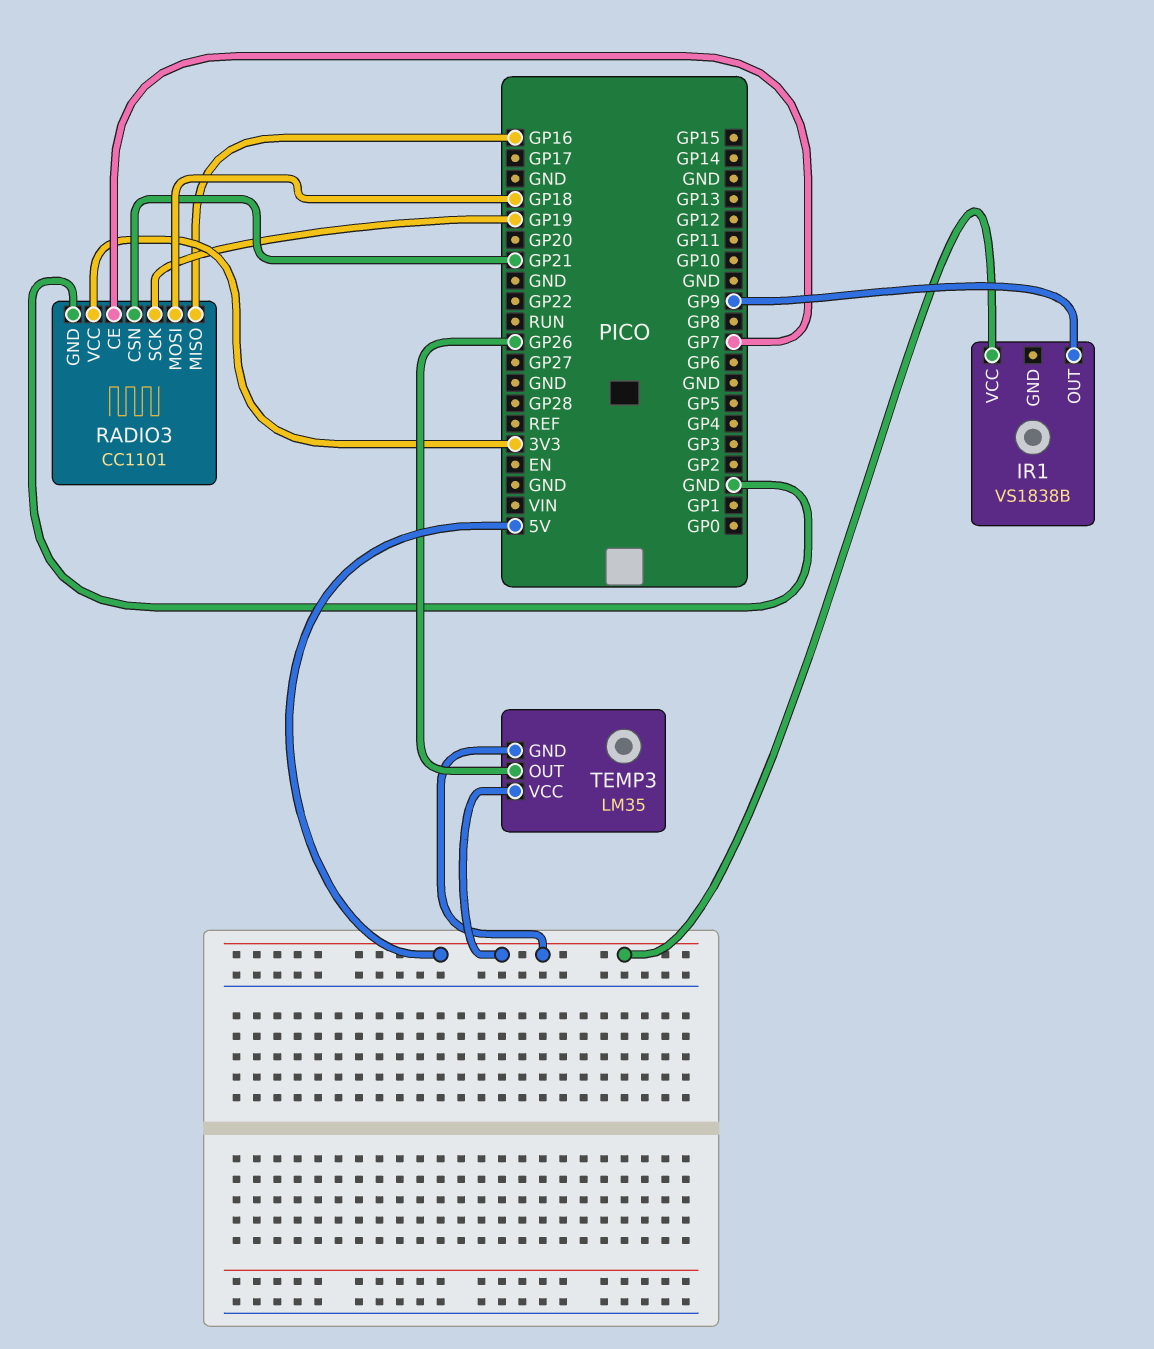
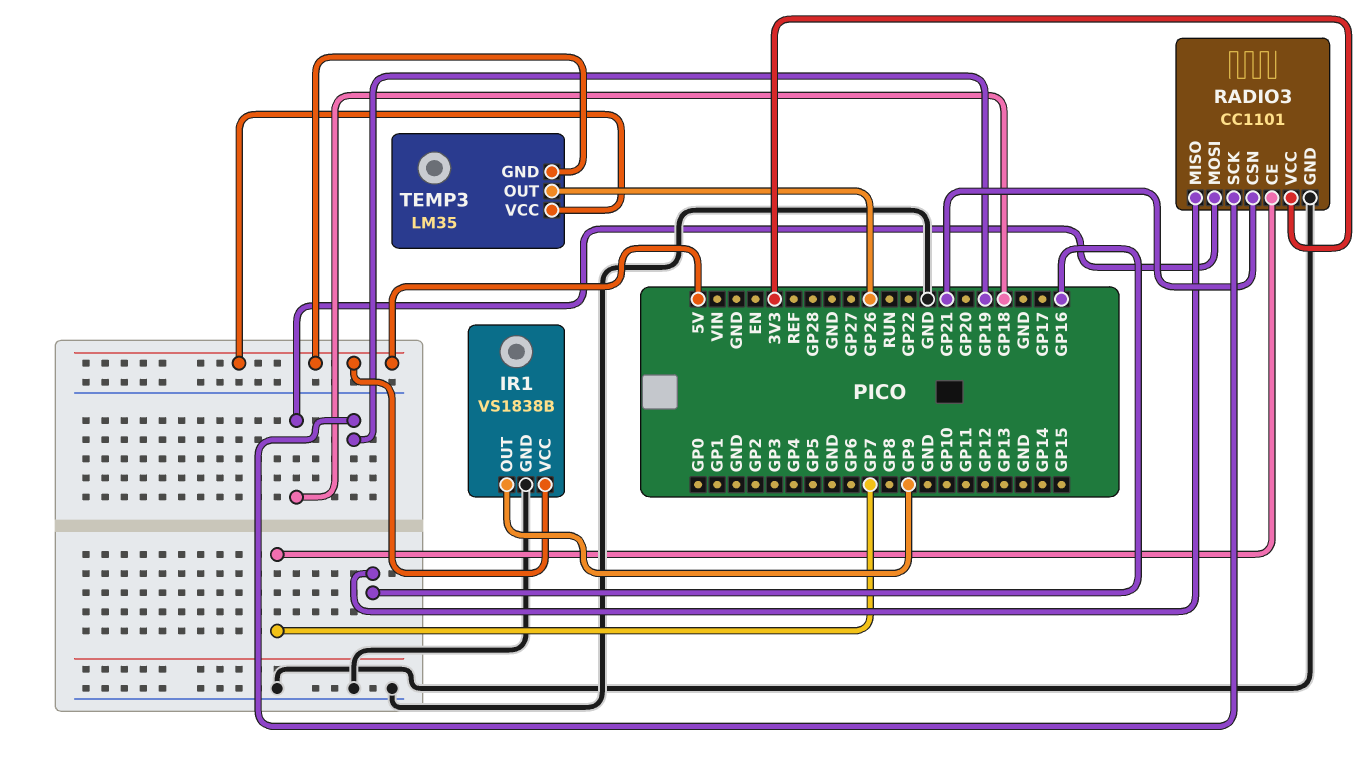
IR1 pin GND: none -> GND

